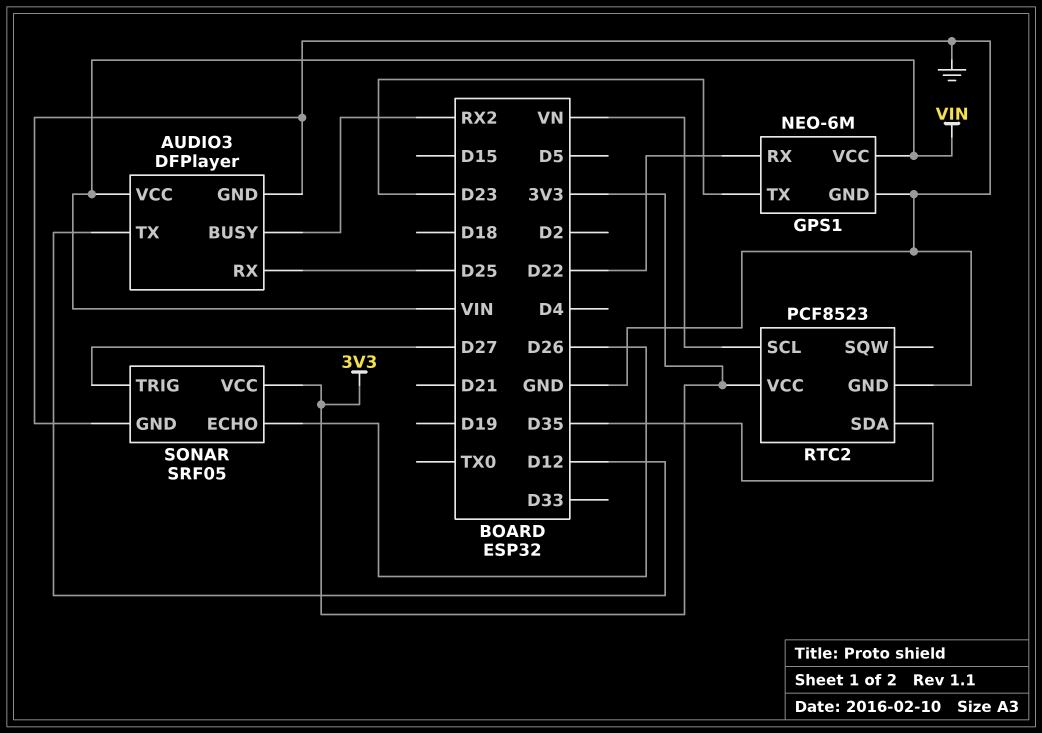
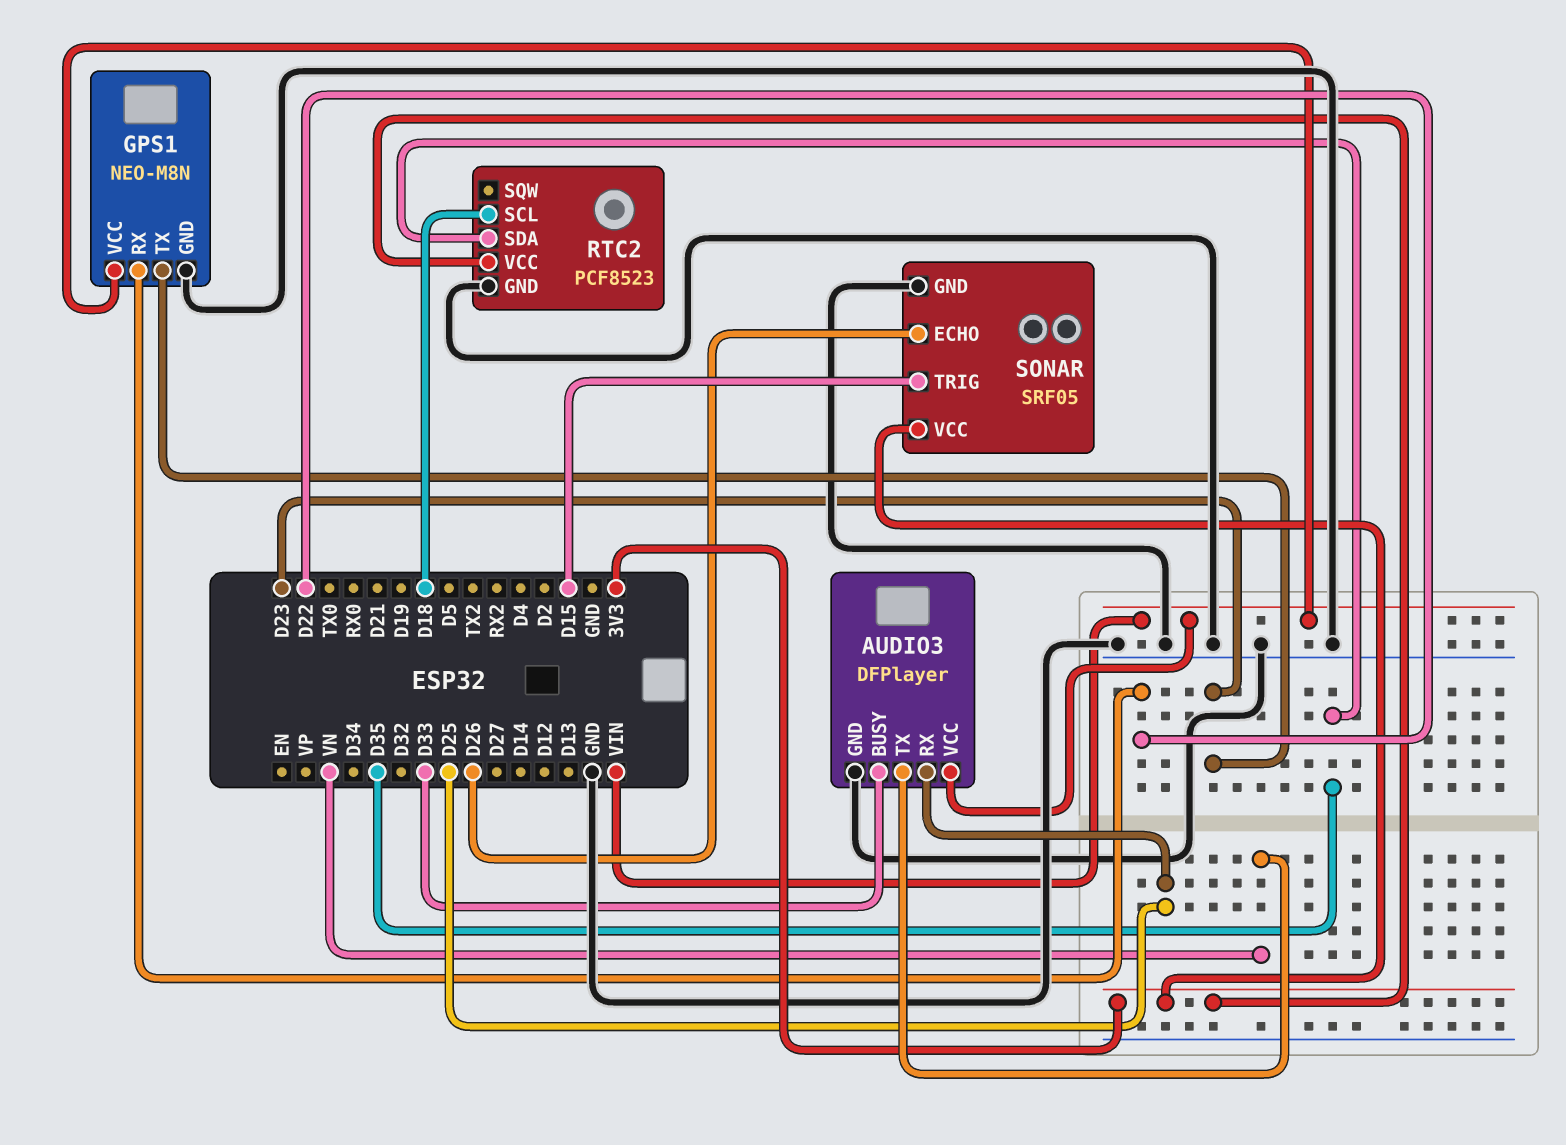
AUDIO3 pin BUSY: RX2 -> D33
AUDIO3 pin TX: D12 -> VN
GPS1: NEO-6M -> NEO-M8N
RTC2 pin SCL: VN -> D18
SONAR pin TRIG: D27 -> D15

